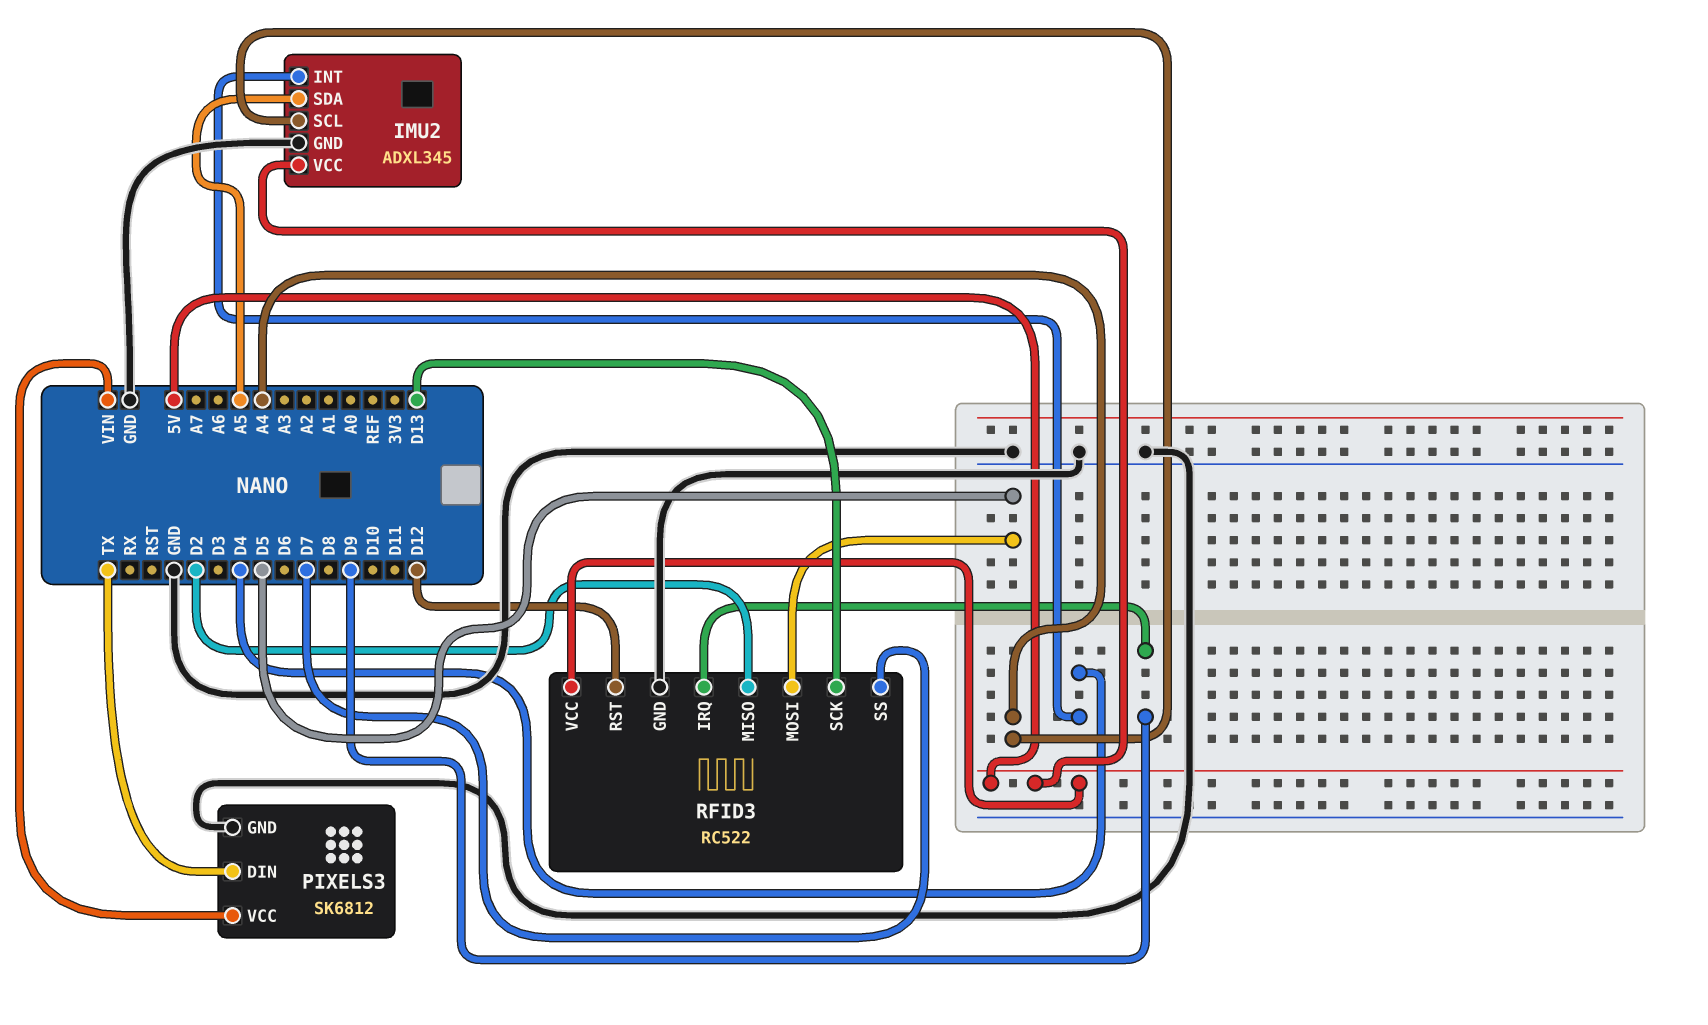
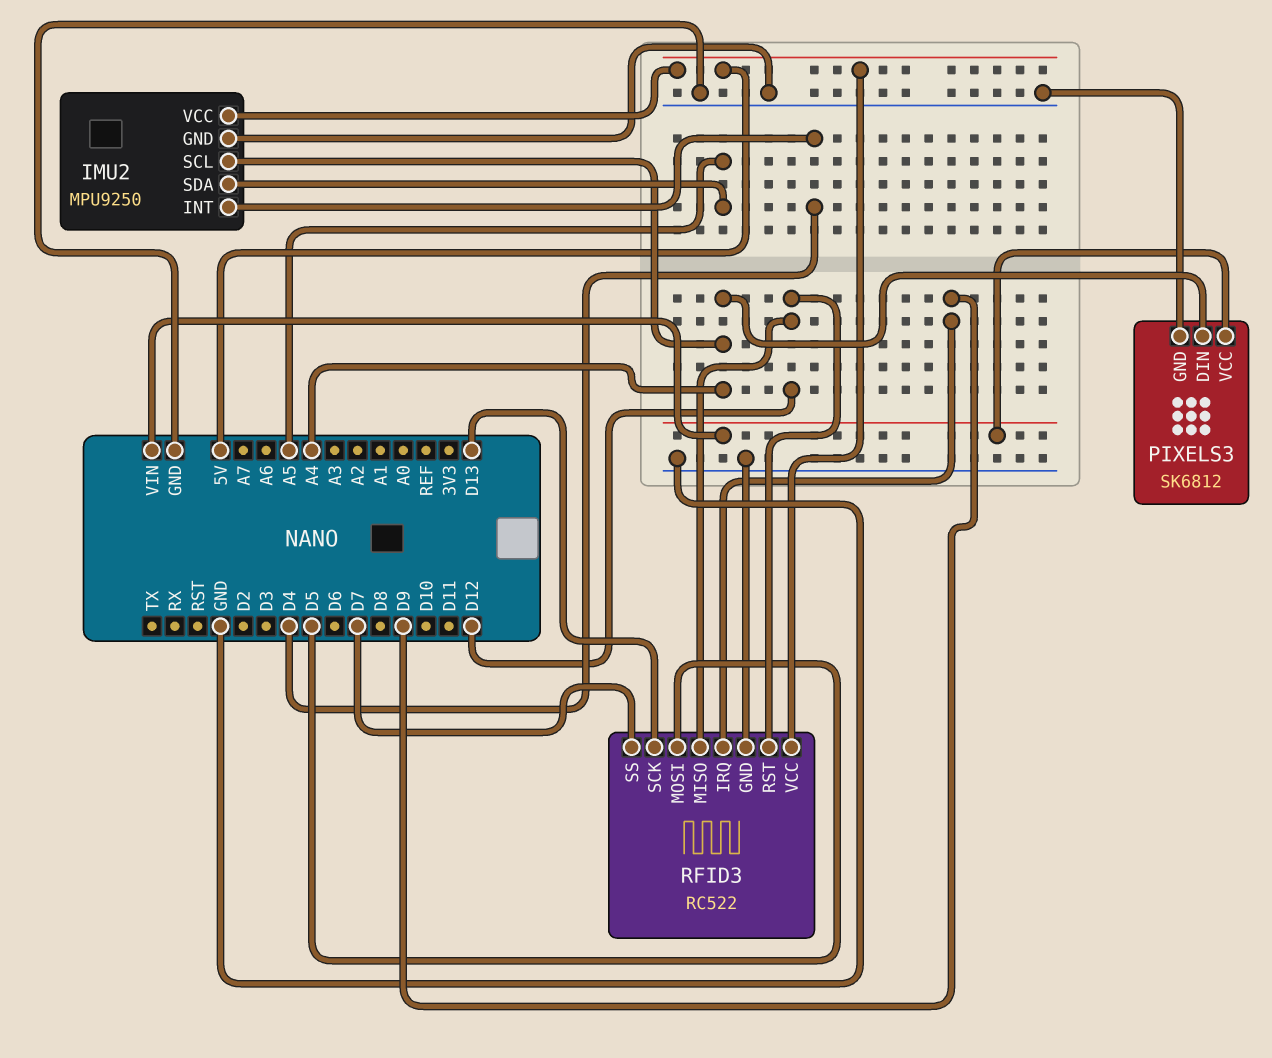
IMU2: ADXL345 -> MPU9250
PIXELS3 pin DIN: TX -> A4
RFID3 pin MISO: D2 -> D12

